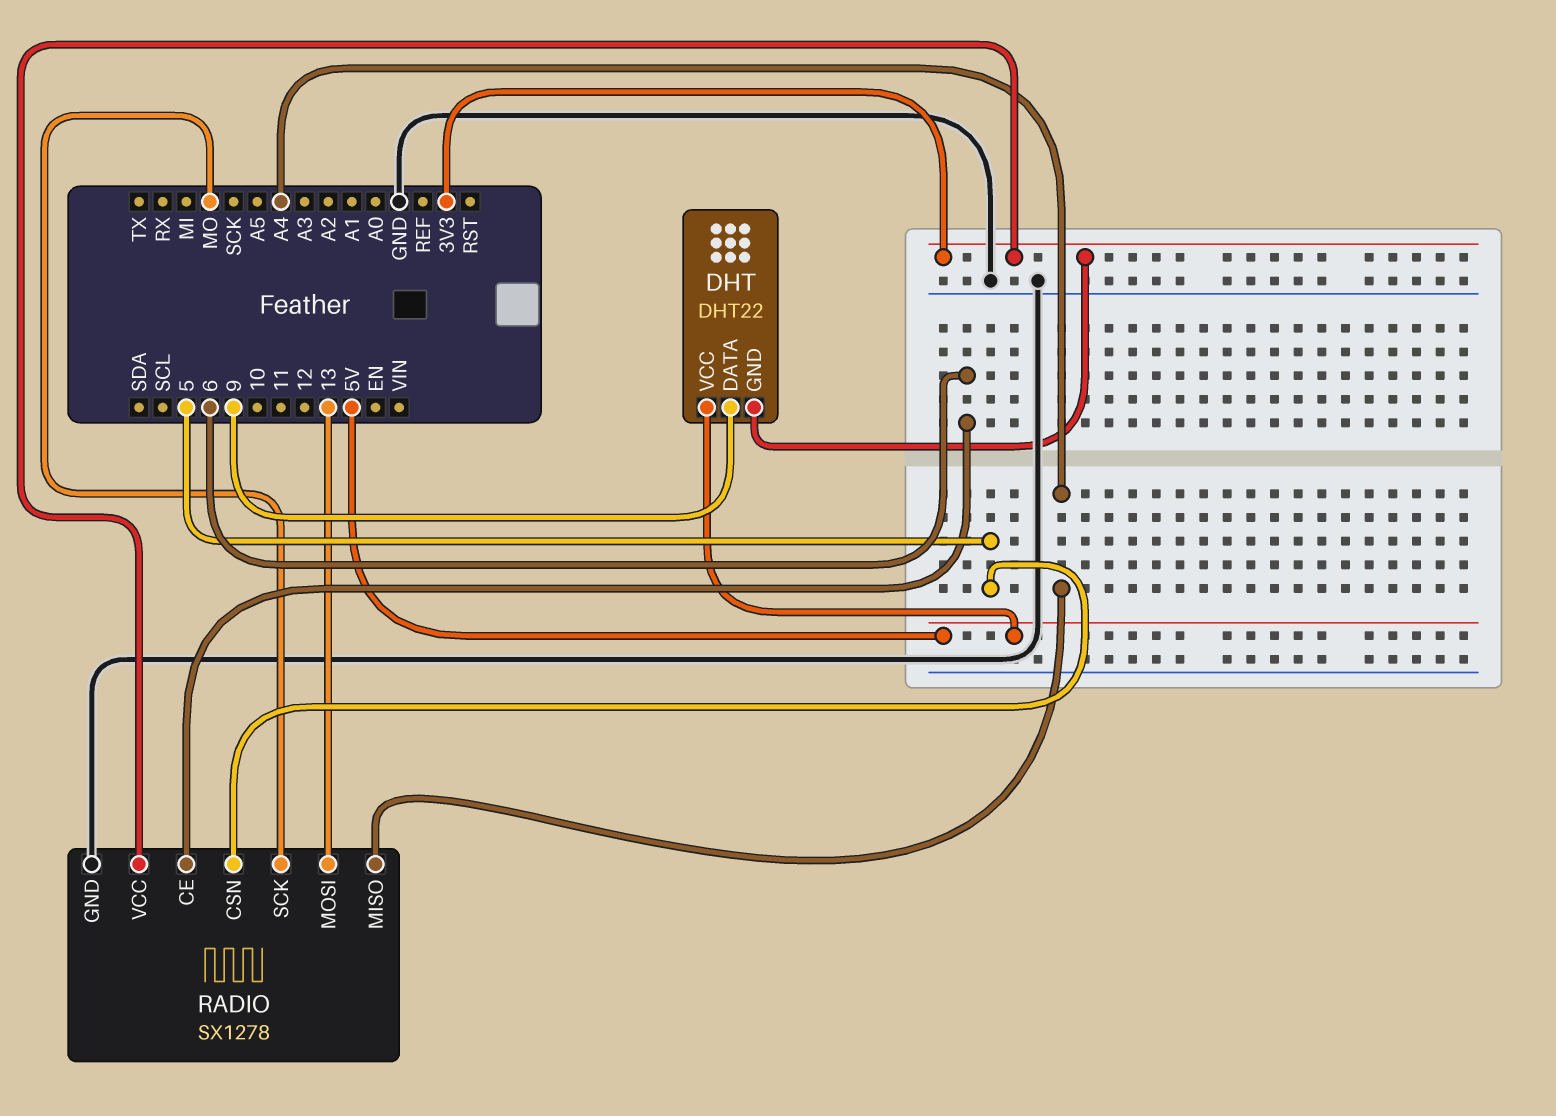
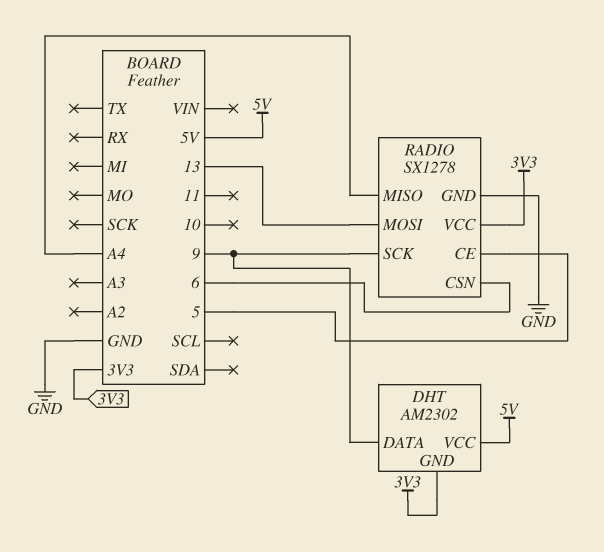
DHT: DHT22 -> AM2302
RADIO pin CE: 6 -> 5
RADIO pin CSN: 5 -> 6
RADIO pin SCK: MO -> 9

